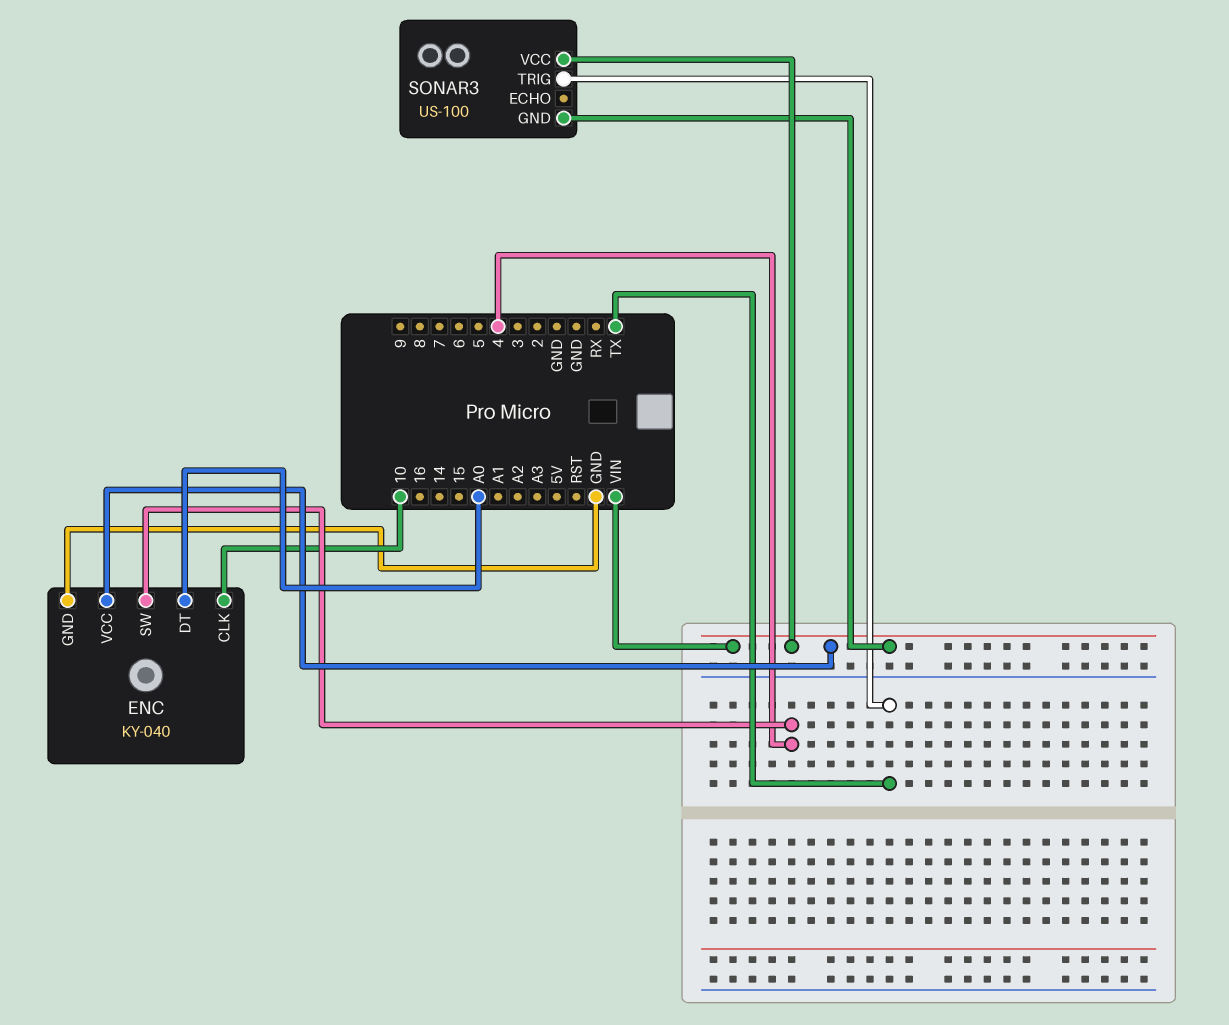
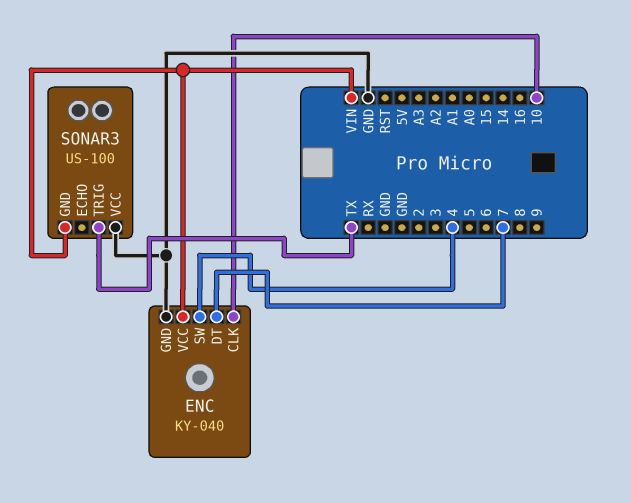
ENC pin DT: A0 -> 7
SONAR3 pin VCC: VIN -> GND

